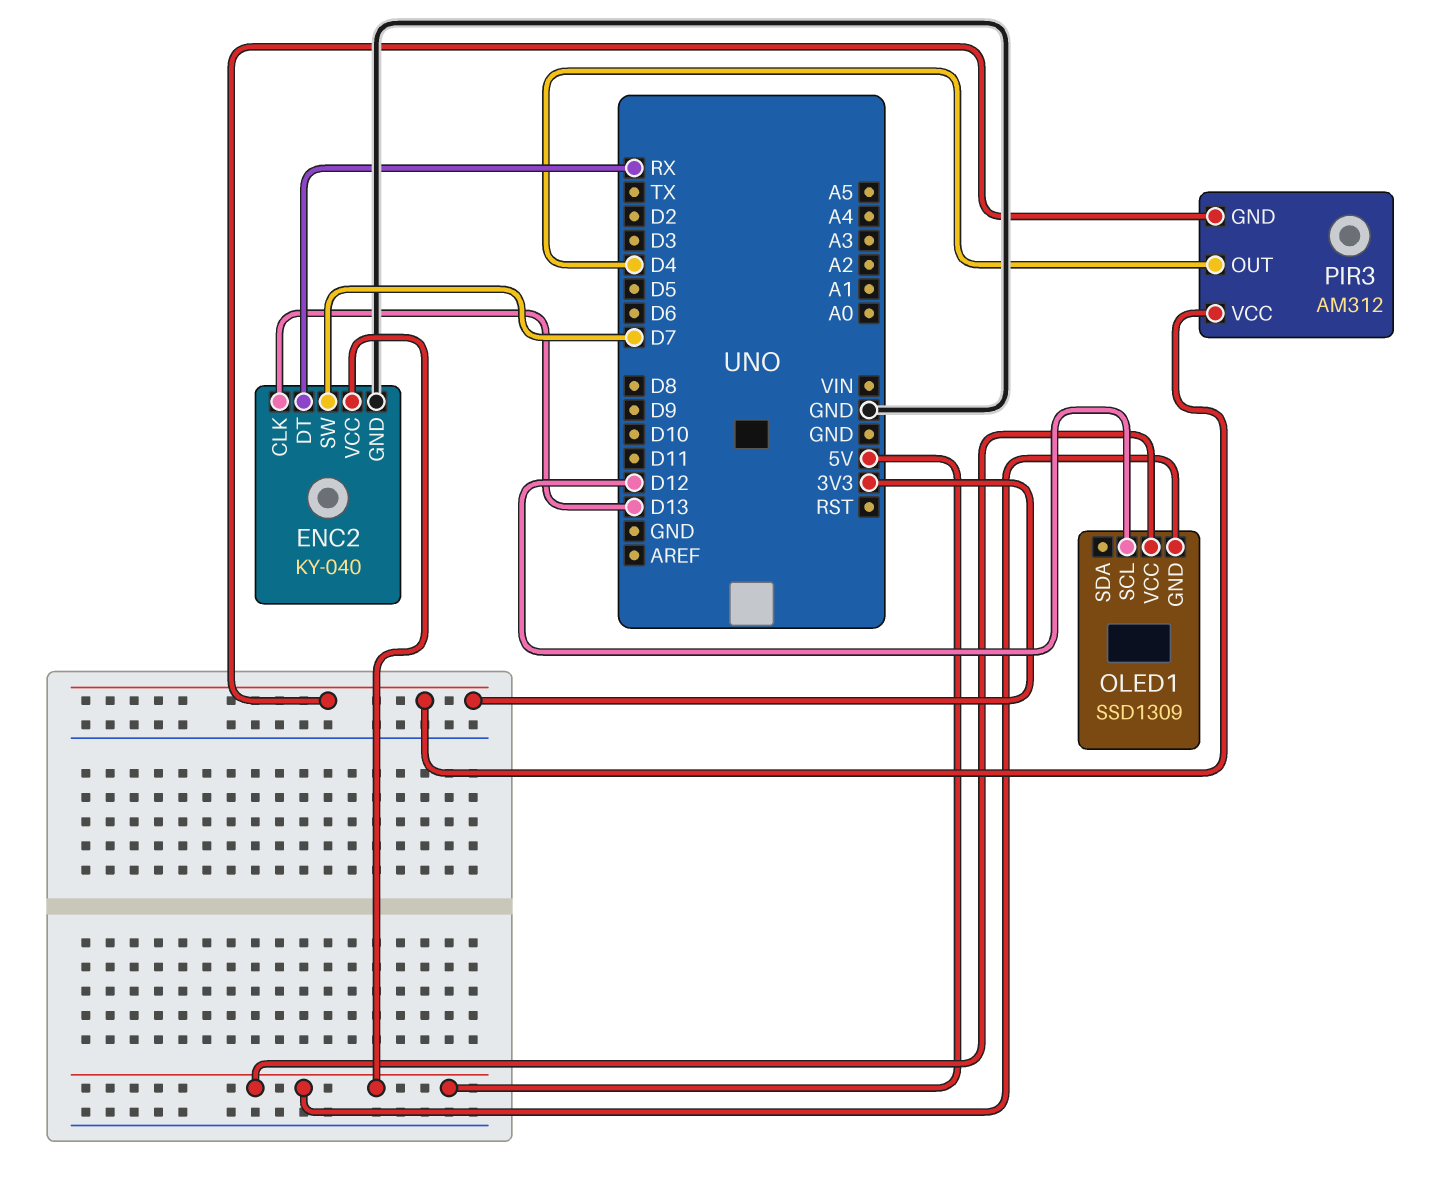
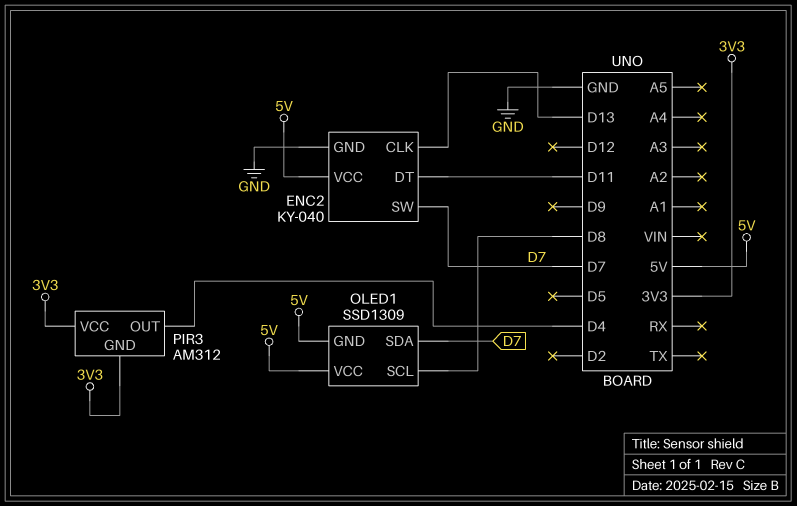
ENC2 pin DT: RX -> D11
OLED1 pin SCL: D12 -> D8
OLED1 pin SDA: none -> D7

